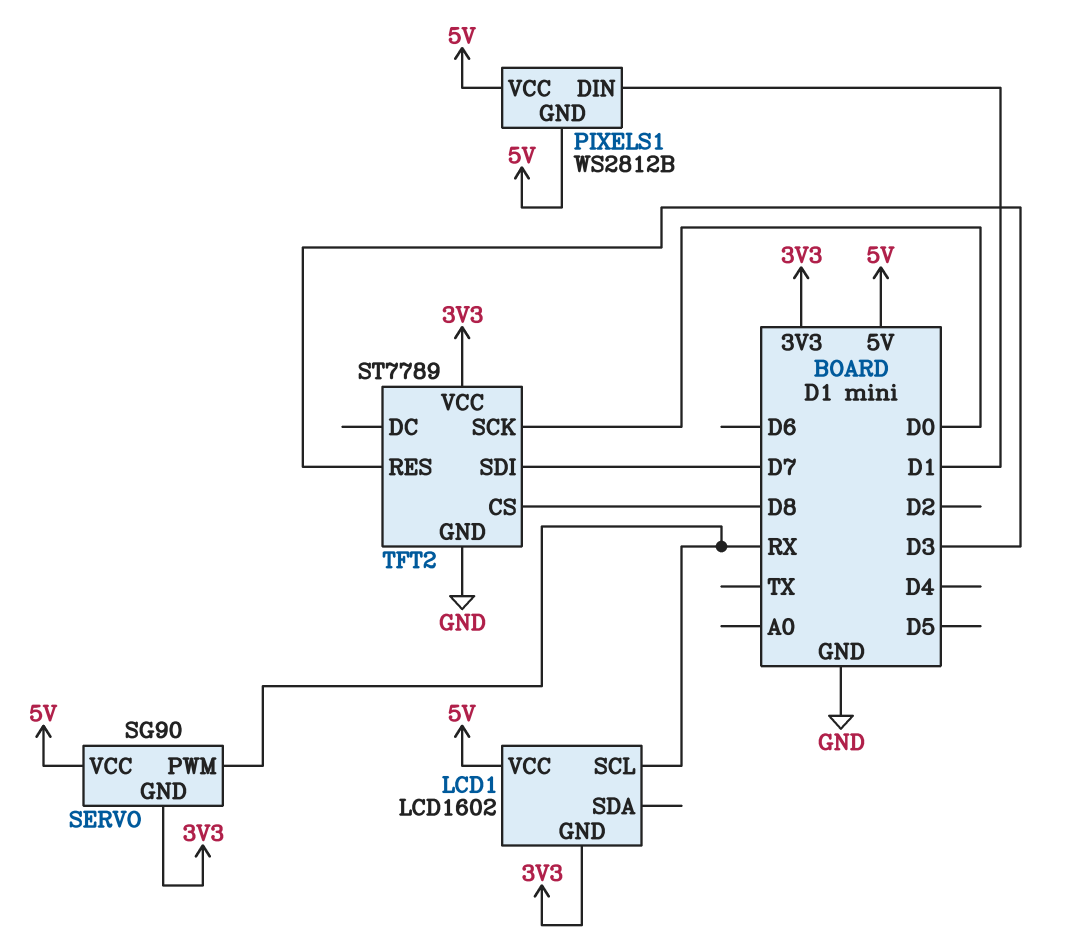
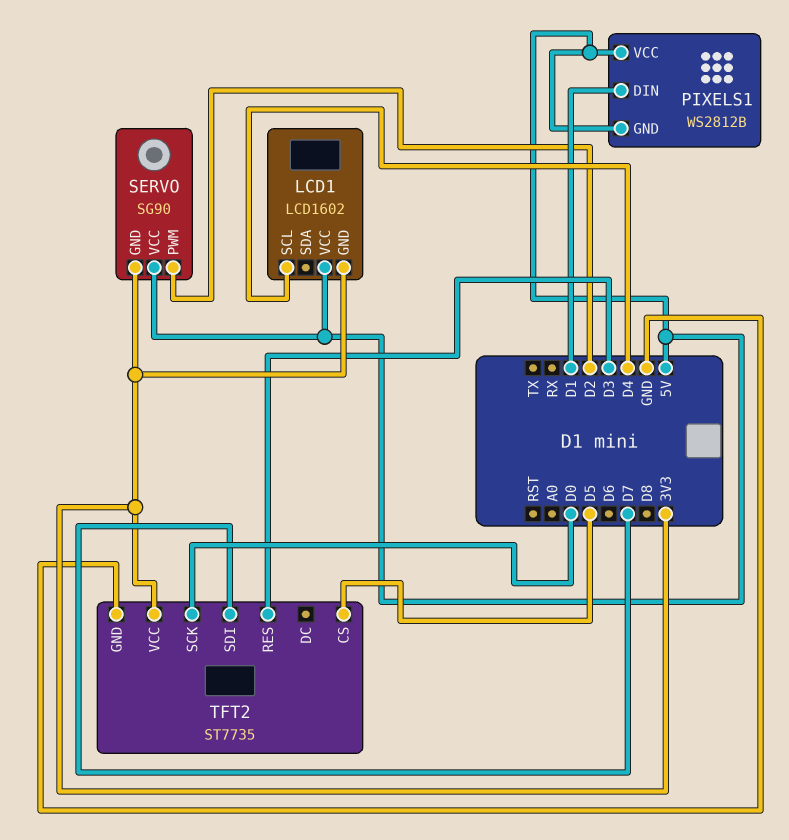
LCD1 pin SCL: RX -> D4
SERVO pin PWM: RX -> D2
TFT2: ST7789 -> ST7735
TFT2 pin CS: D8 -> D5

